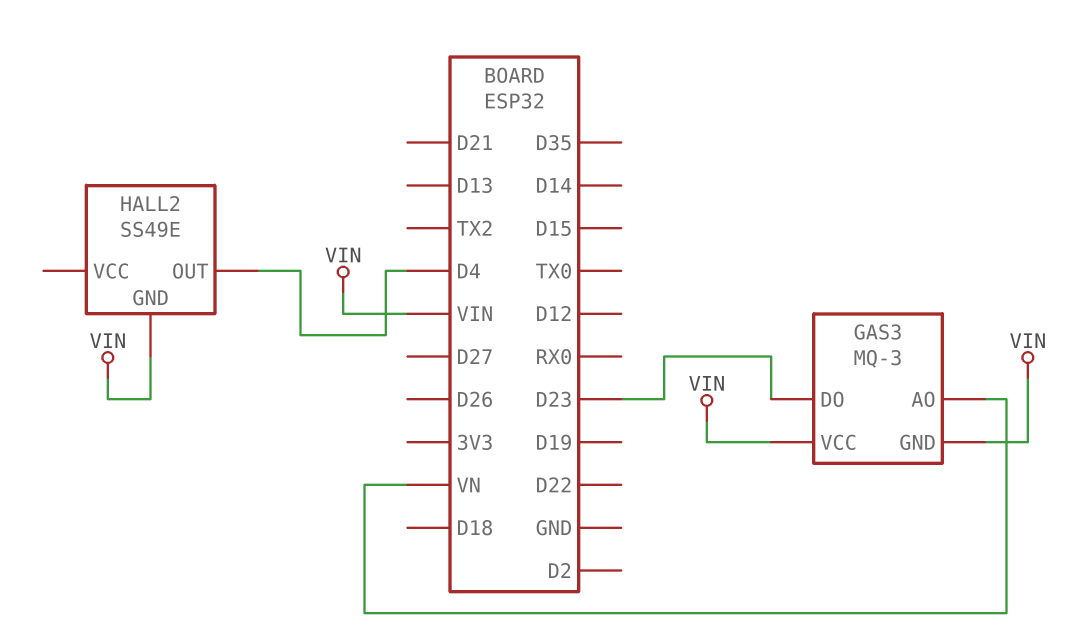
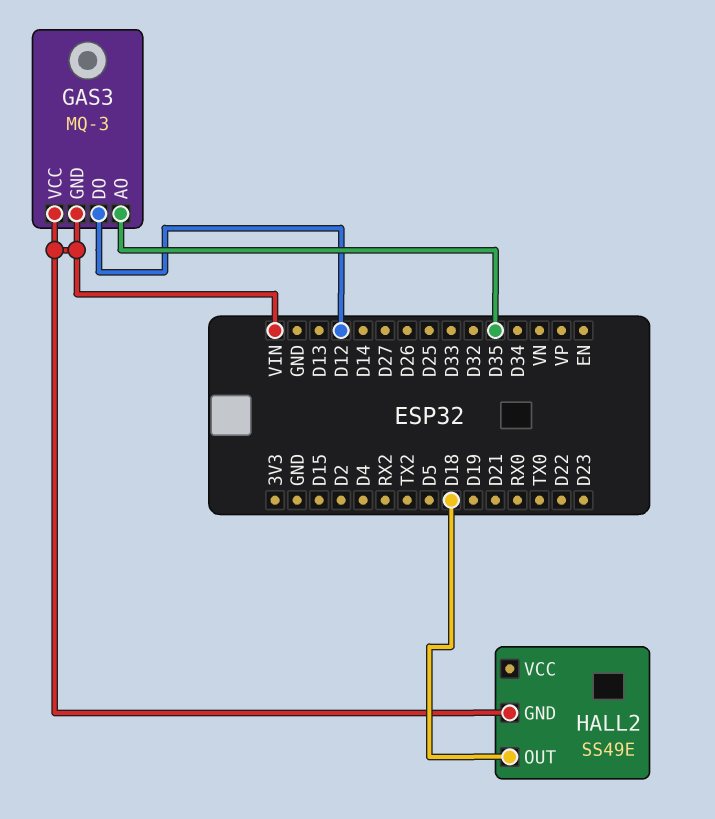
GAS3 pin AO: VN -> D35
GAS3 pin DO: D23 -> D12
HALL2 pin OUT: D4 -> D18

